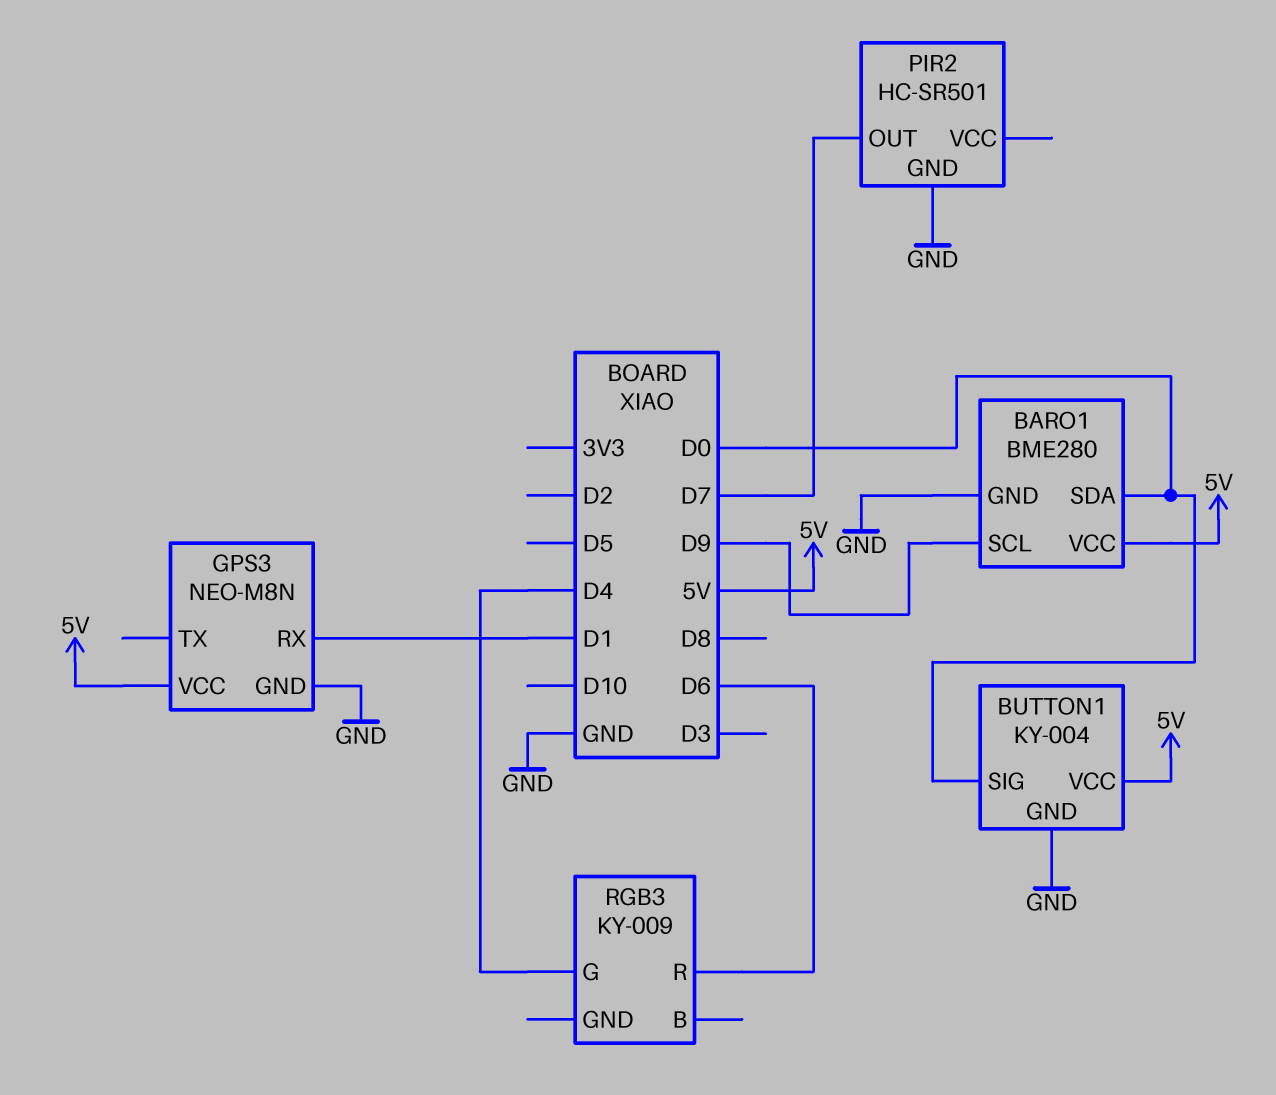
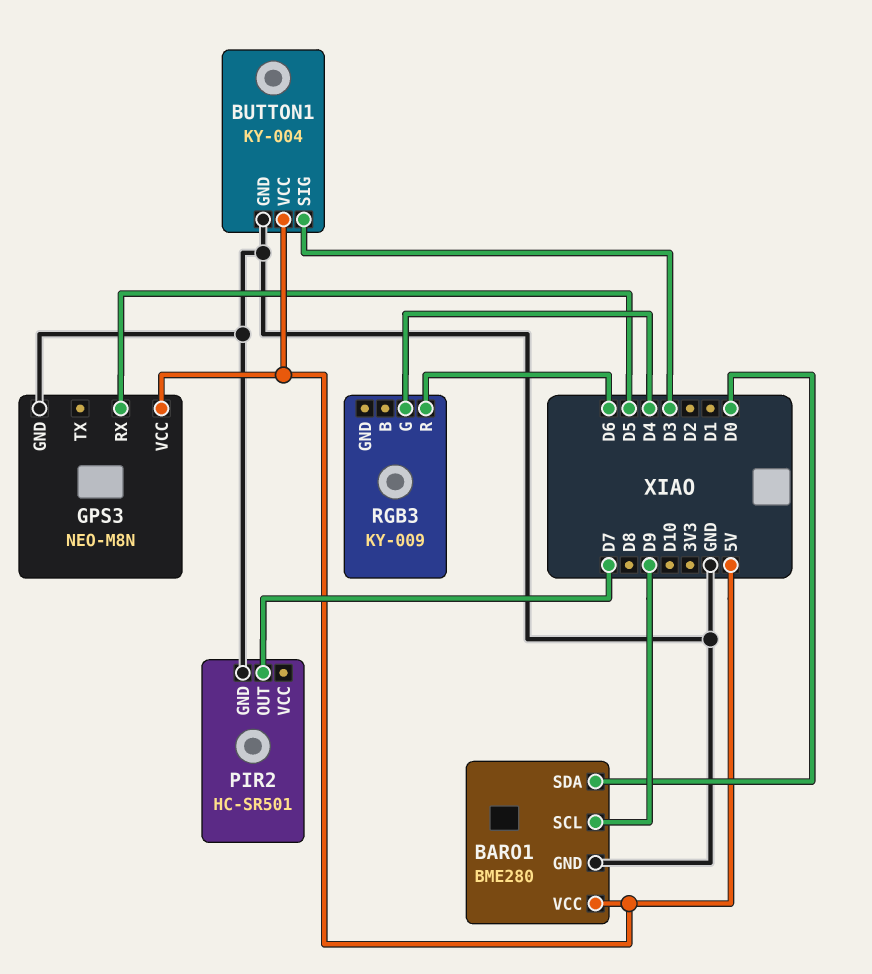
BUTTON1 pin SIG: D0 -> D3
GPS3 pin RX: D1 -> D5

